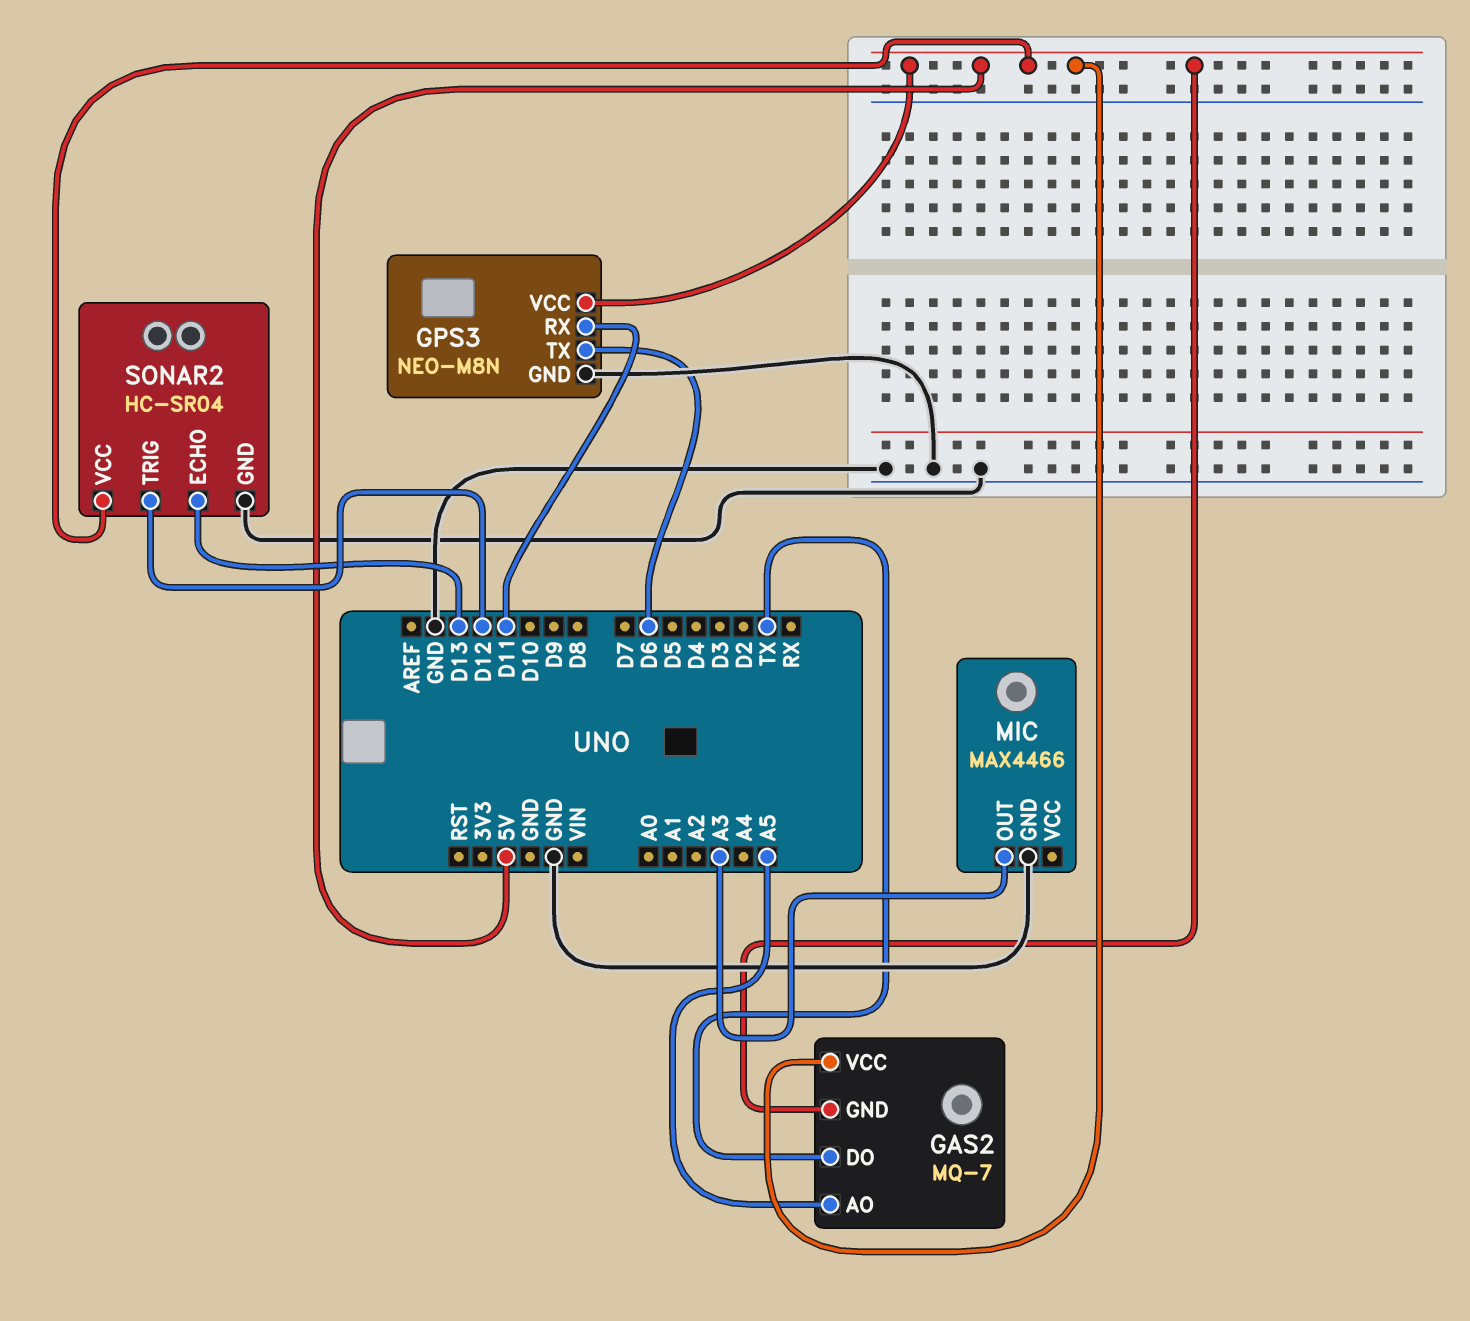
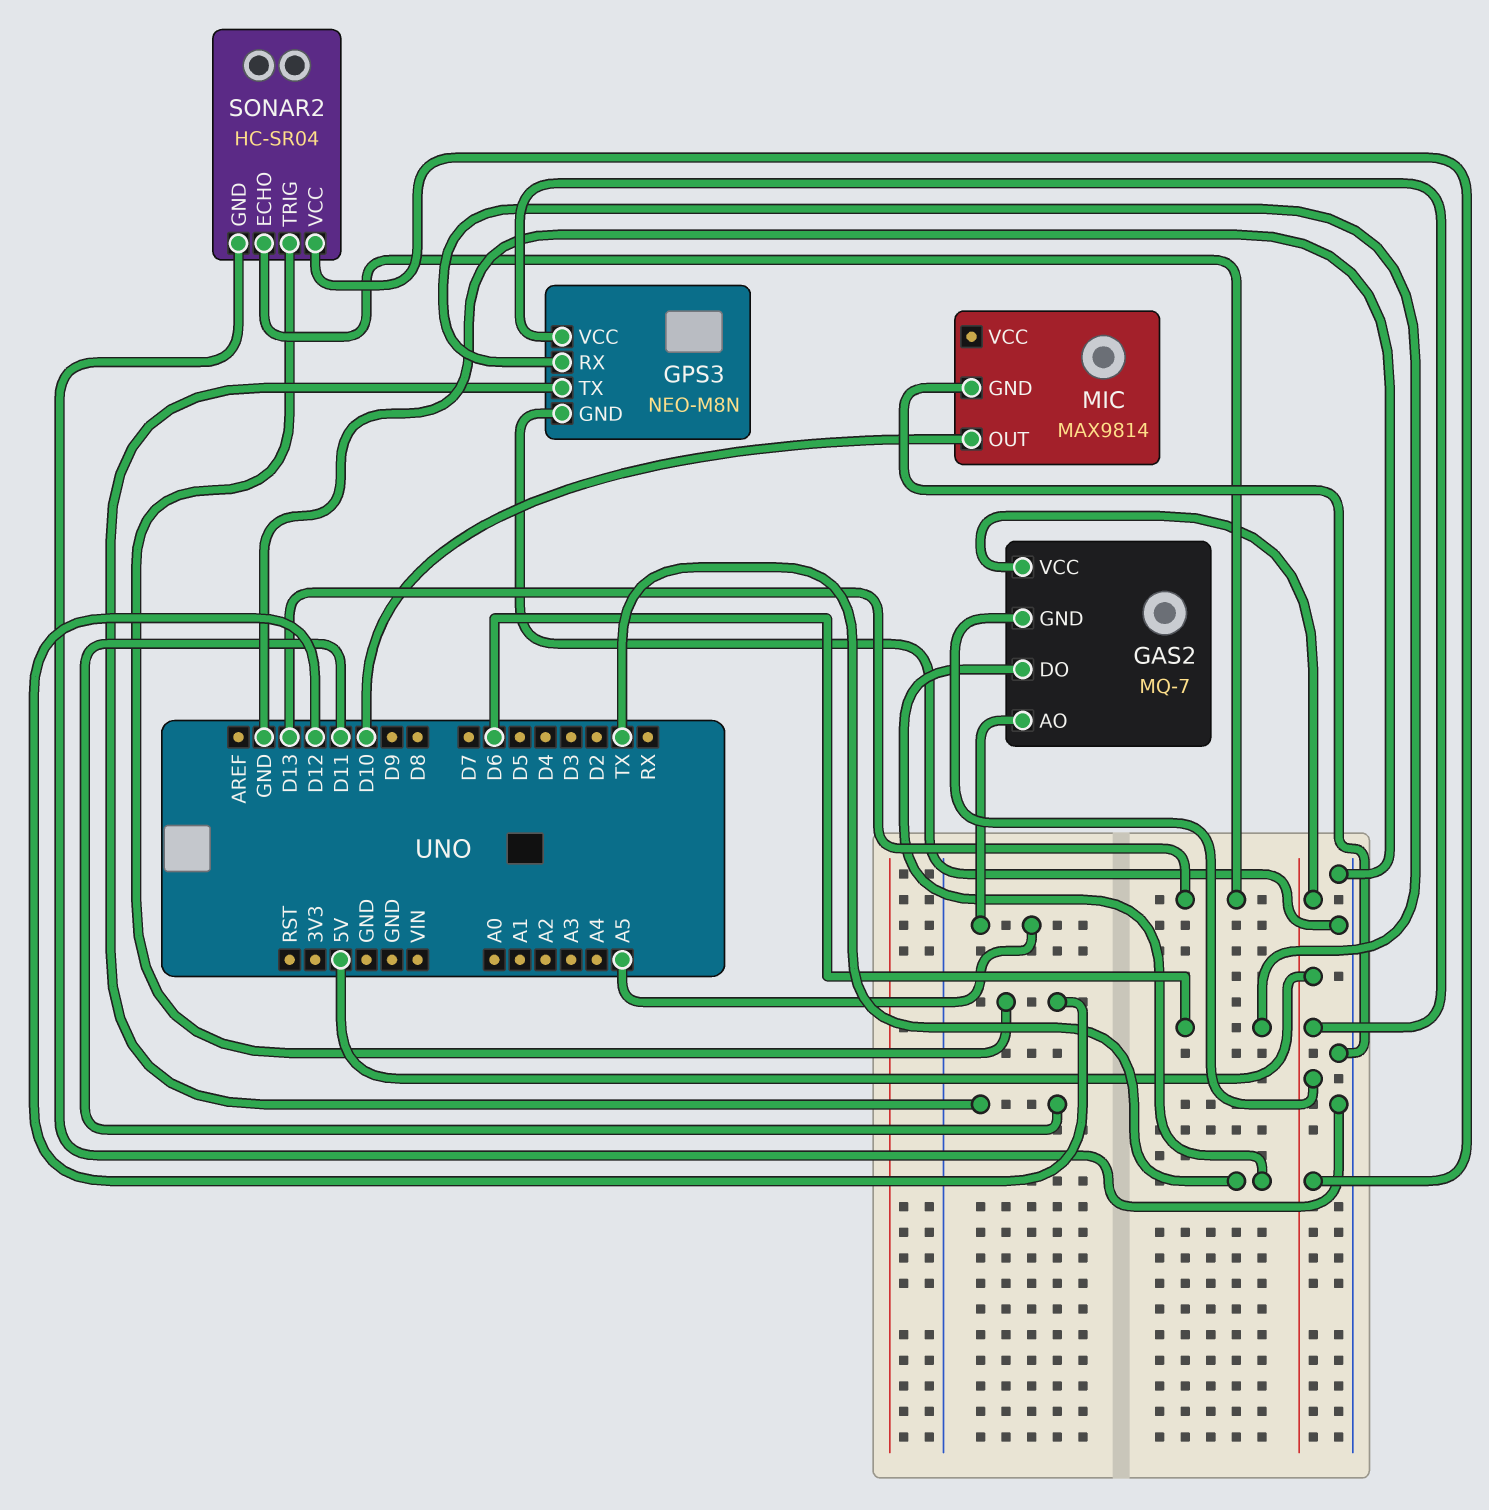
GPS3 pin RX: D11 -> D6
GPS3 pin TX: D6 -> D11
MIC: MAX4466 -> MAX9814
MIC pin OUT: A3 -> D10

